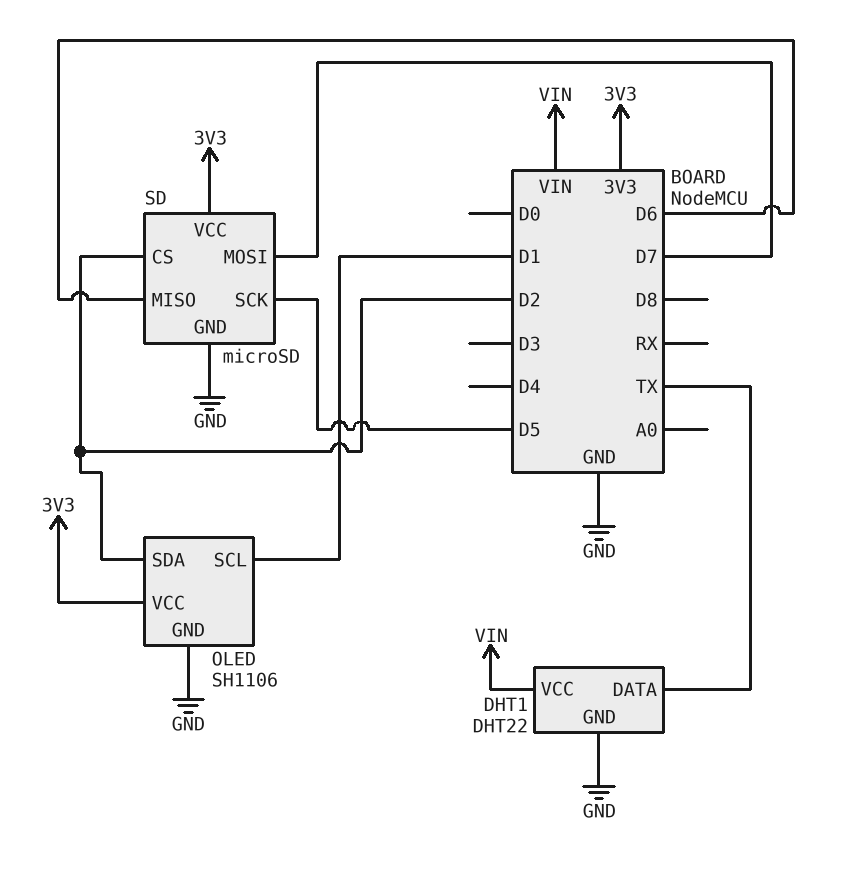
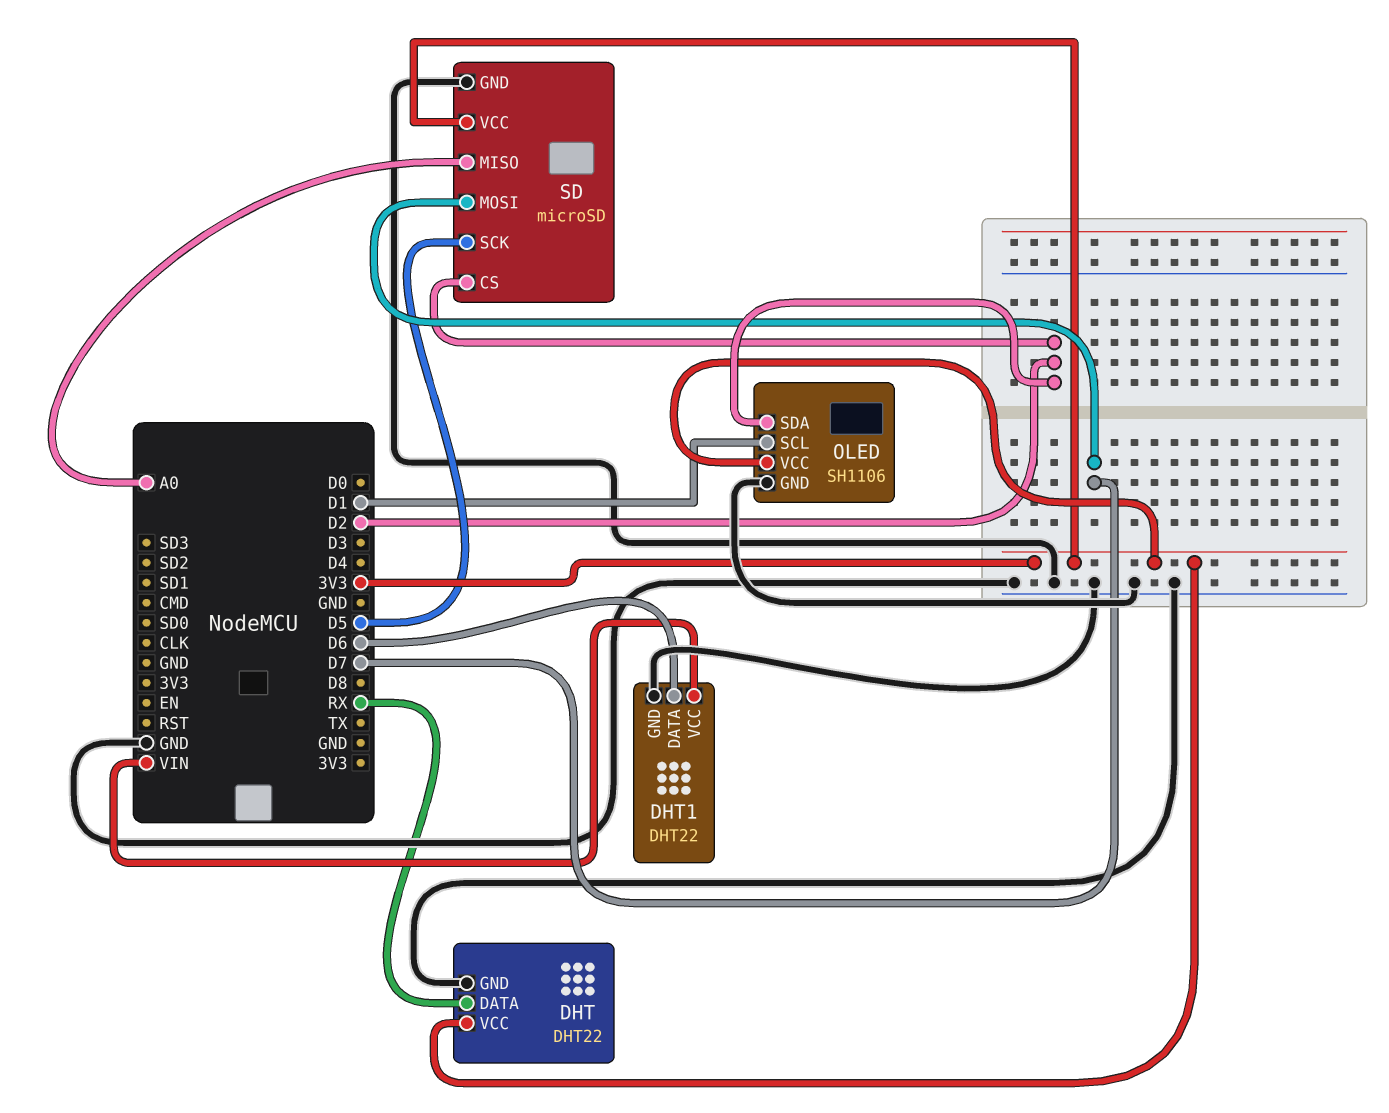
DHT: none -> DHT22
DHT pin DATA: none -> RX
DHT pin GND: none -> GND
DHT pin VCC: none -> 3V3
DHT1 pin DATA: TX -> D6
SD pin MISO: D6 -> A0

